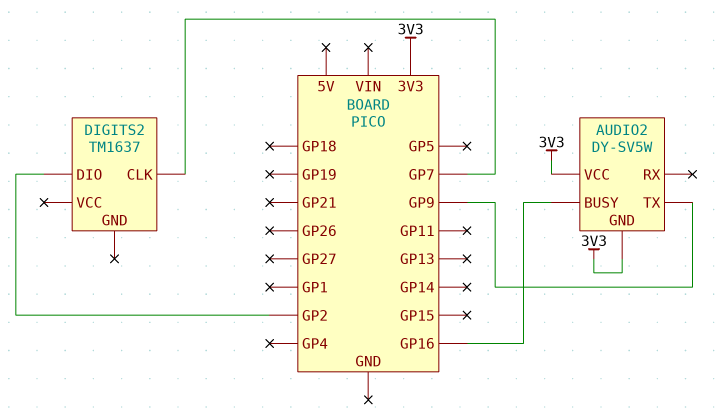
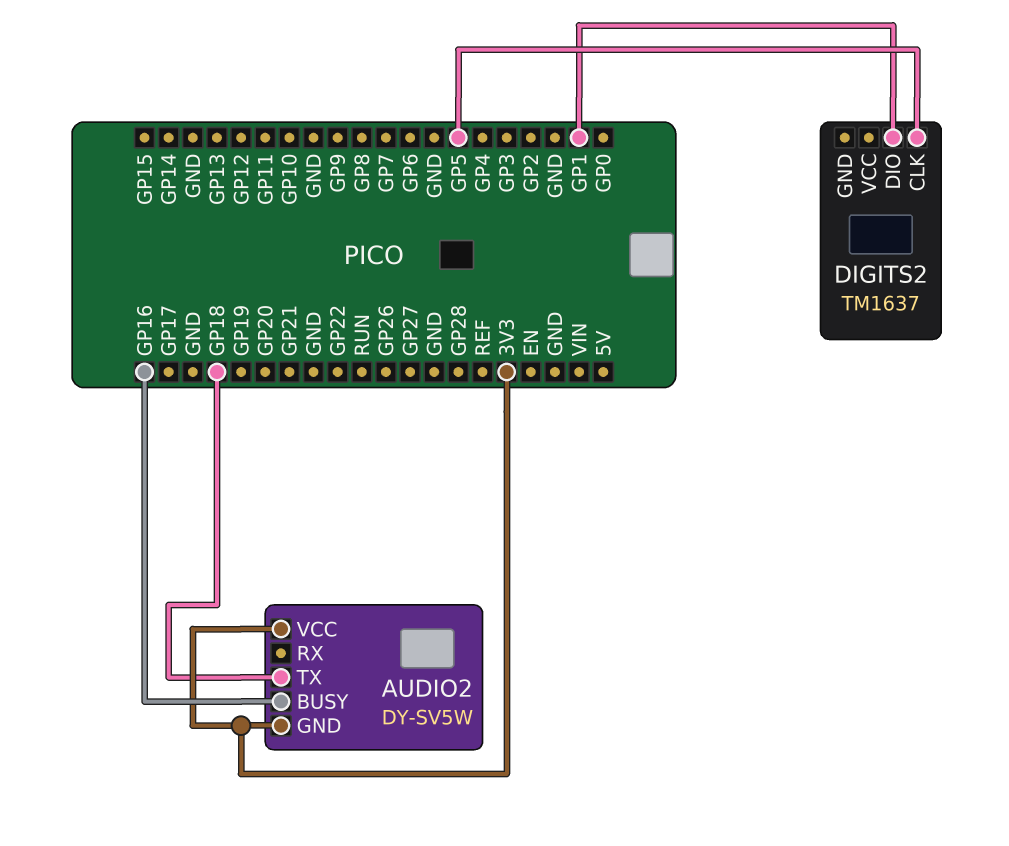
AUDIO2 pin TX: GP9 -> GP18
DIGITS2 pin CLK: GP7 -> GP5
DIGITS2 pin DIO: GP2 -> GP1

